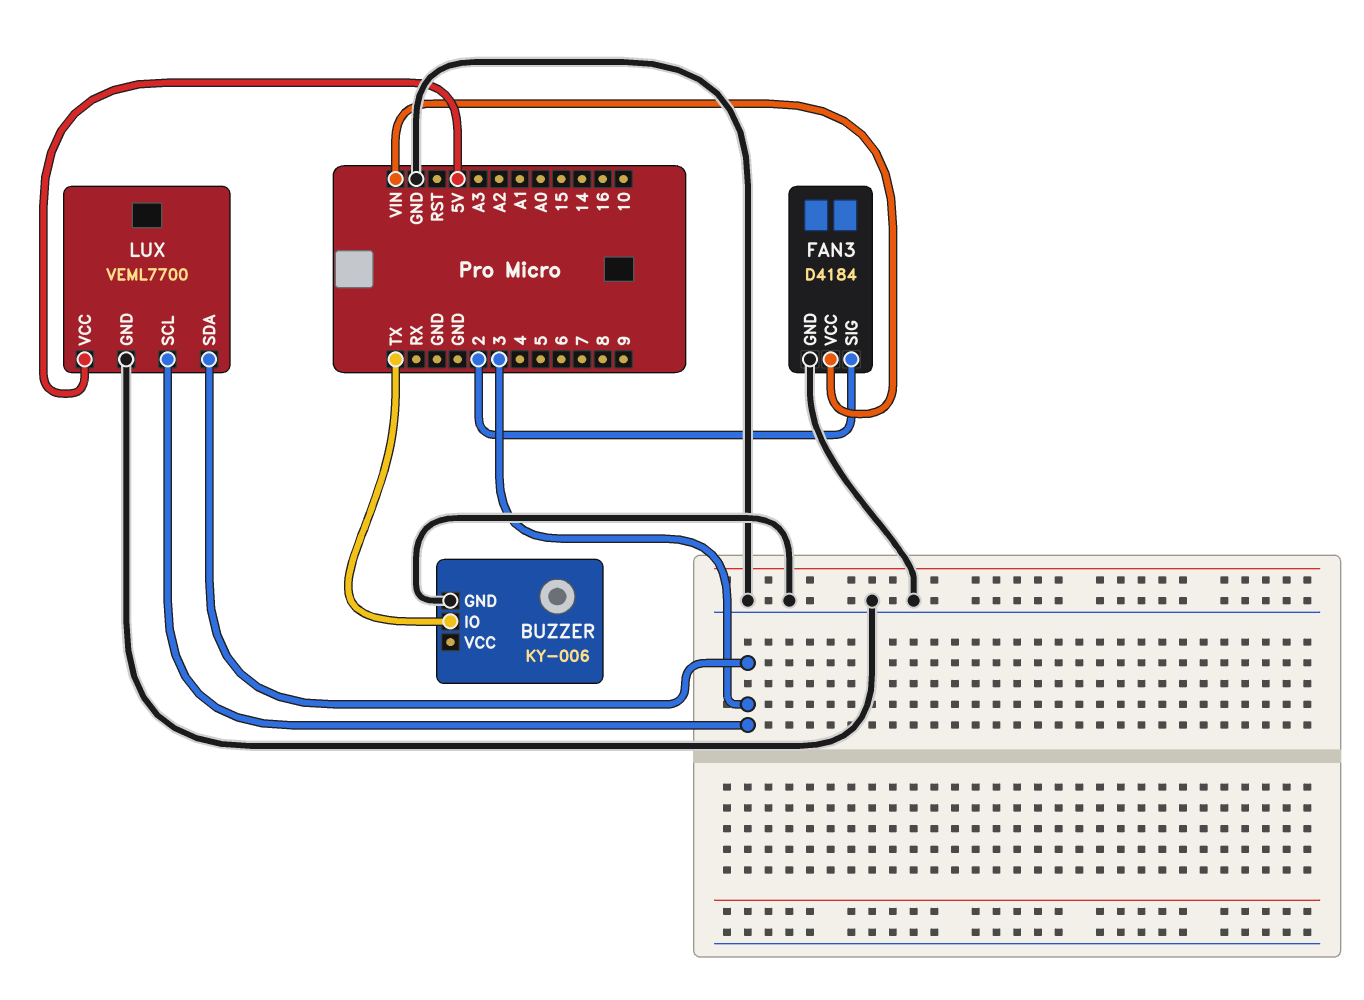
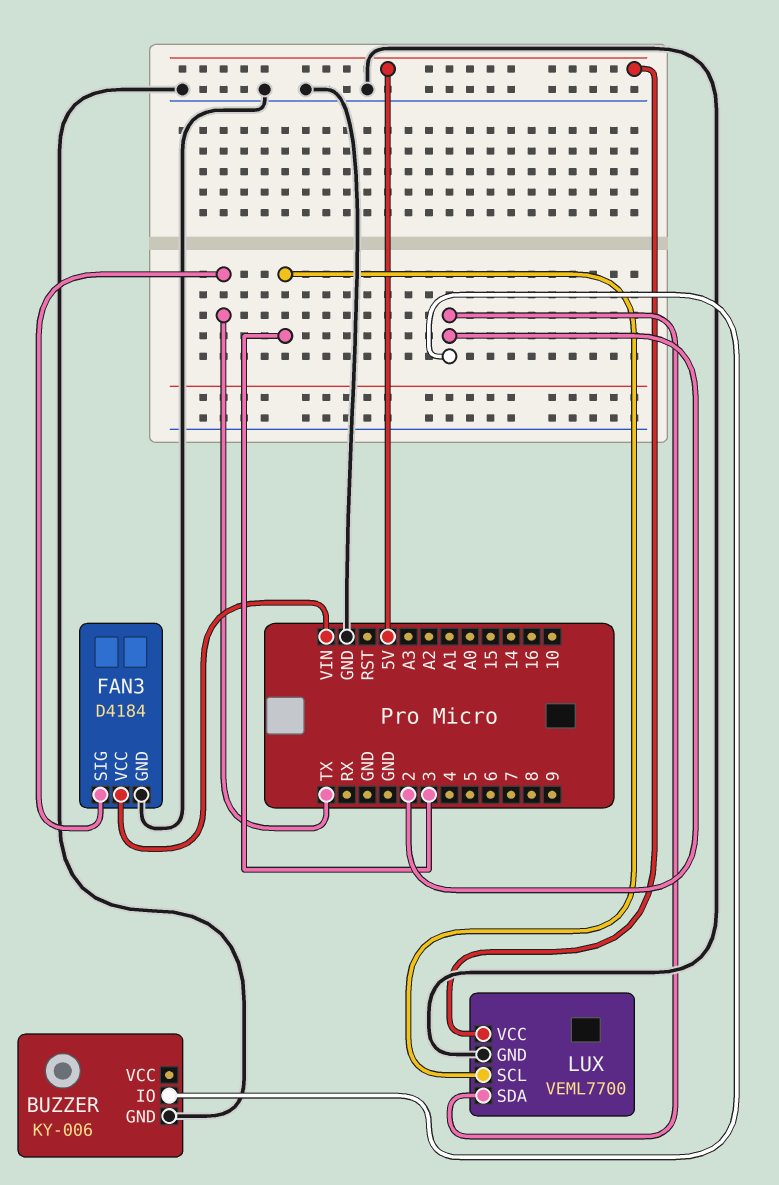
BUZZER pin IO: TX -> 2
FAN3 pin SIG: 2 -> TX
LUX pin SDA: 3 -> 2

